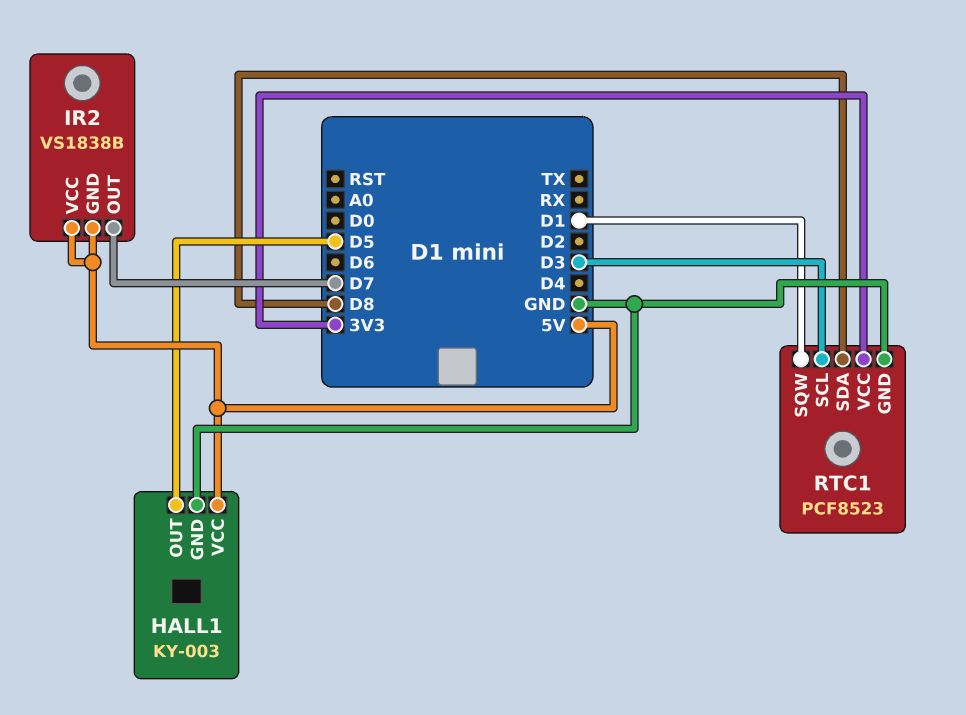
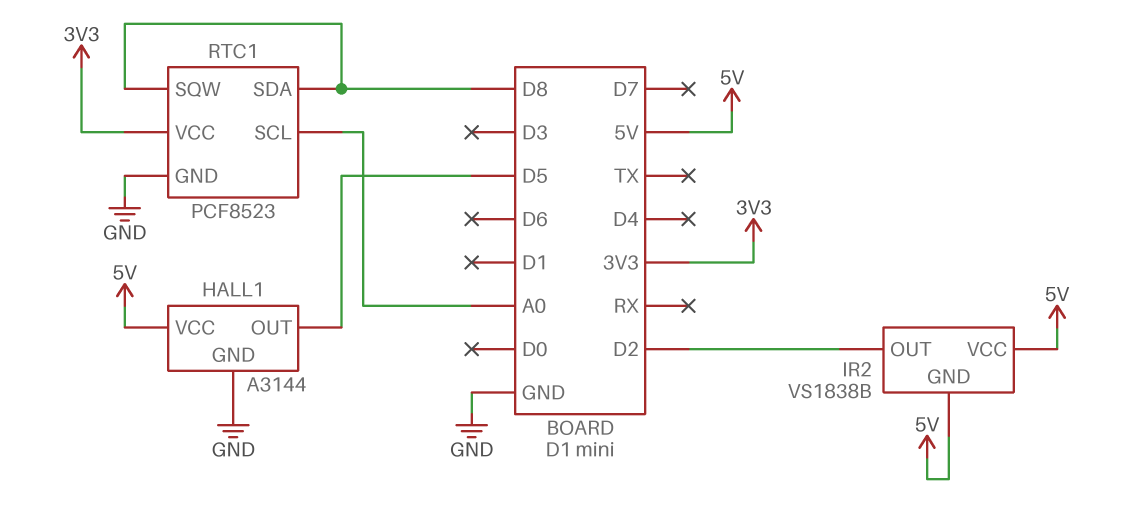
HALL1: KY-003 -> A3144
IR2 pin OUT: D7 -> D2
RTC1 pin SCL: D3 -> A0
RTC1 pin SQW: D1 -> D8

